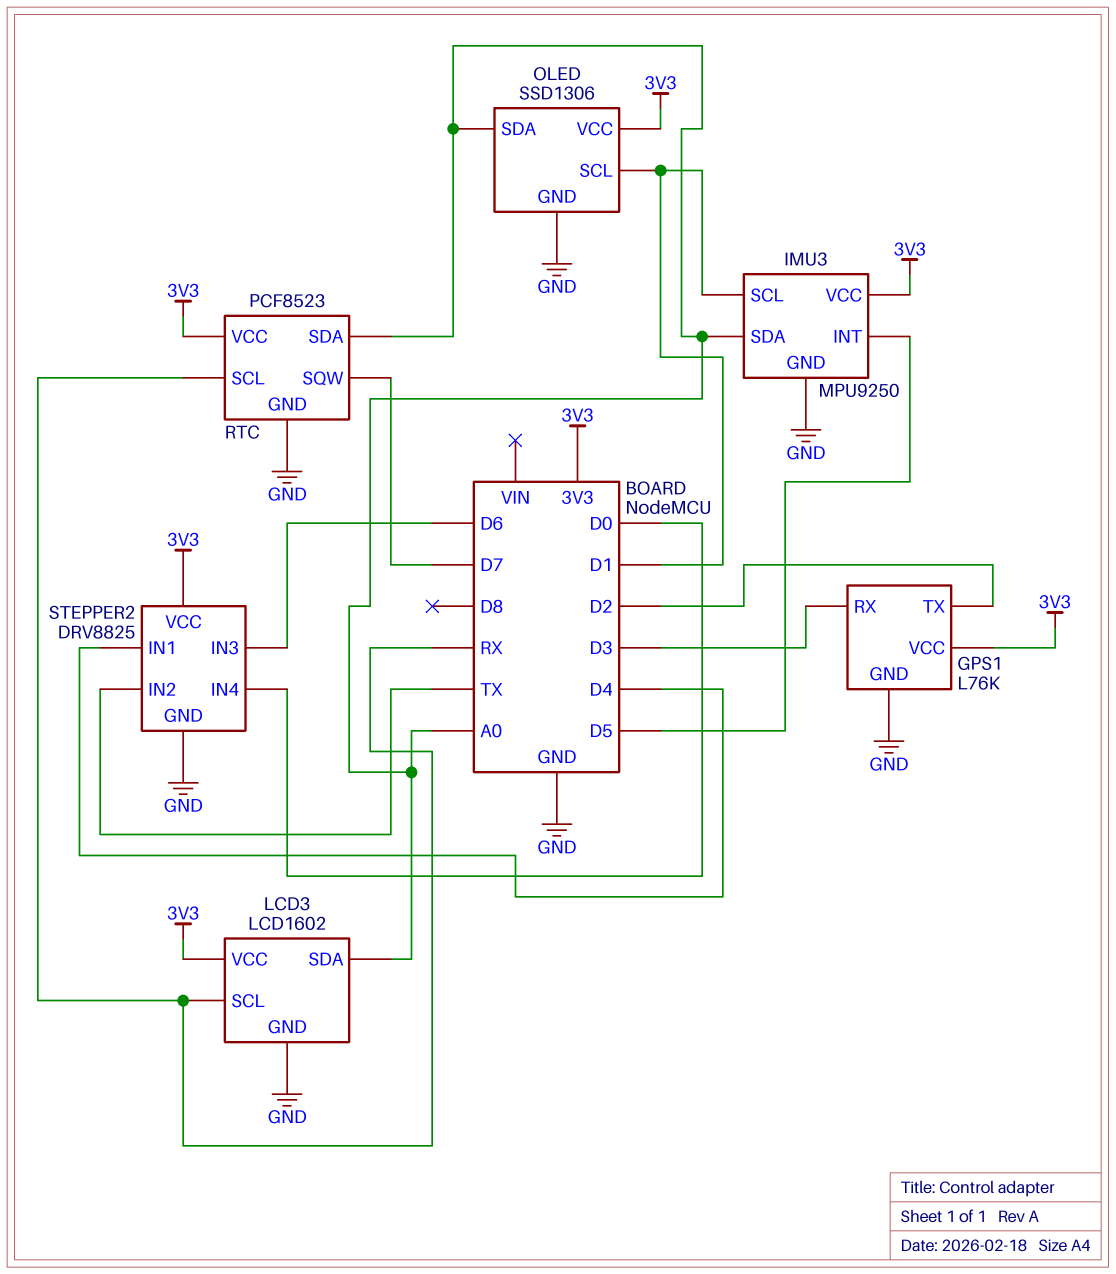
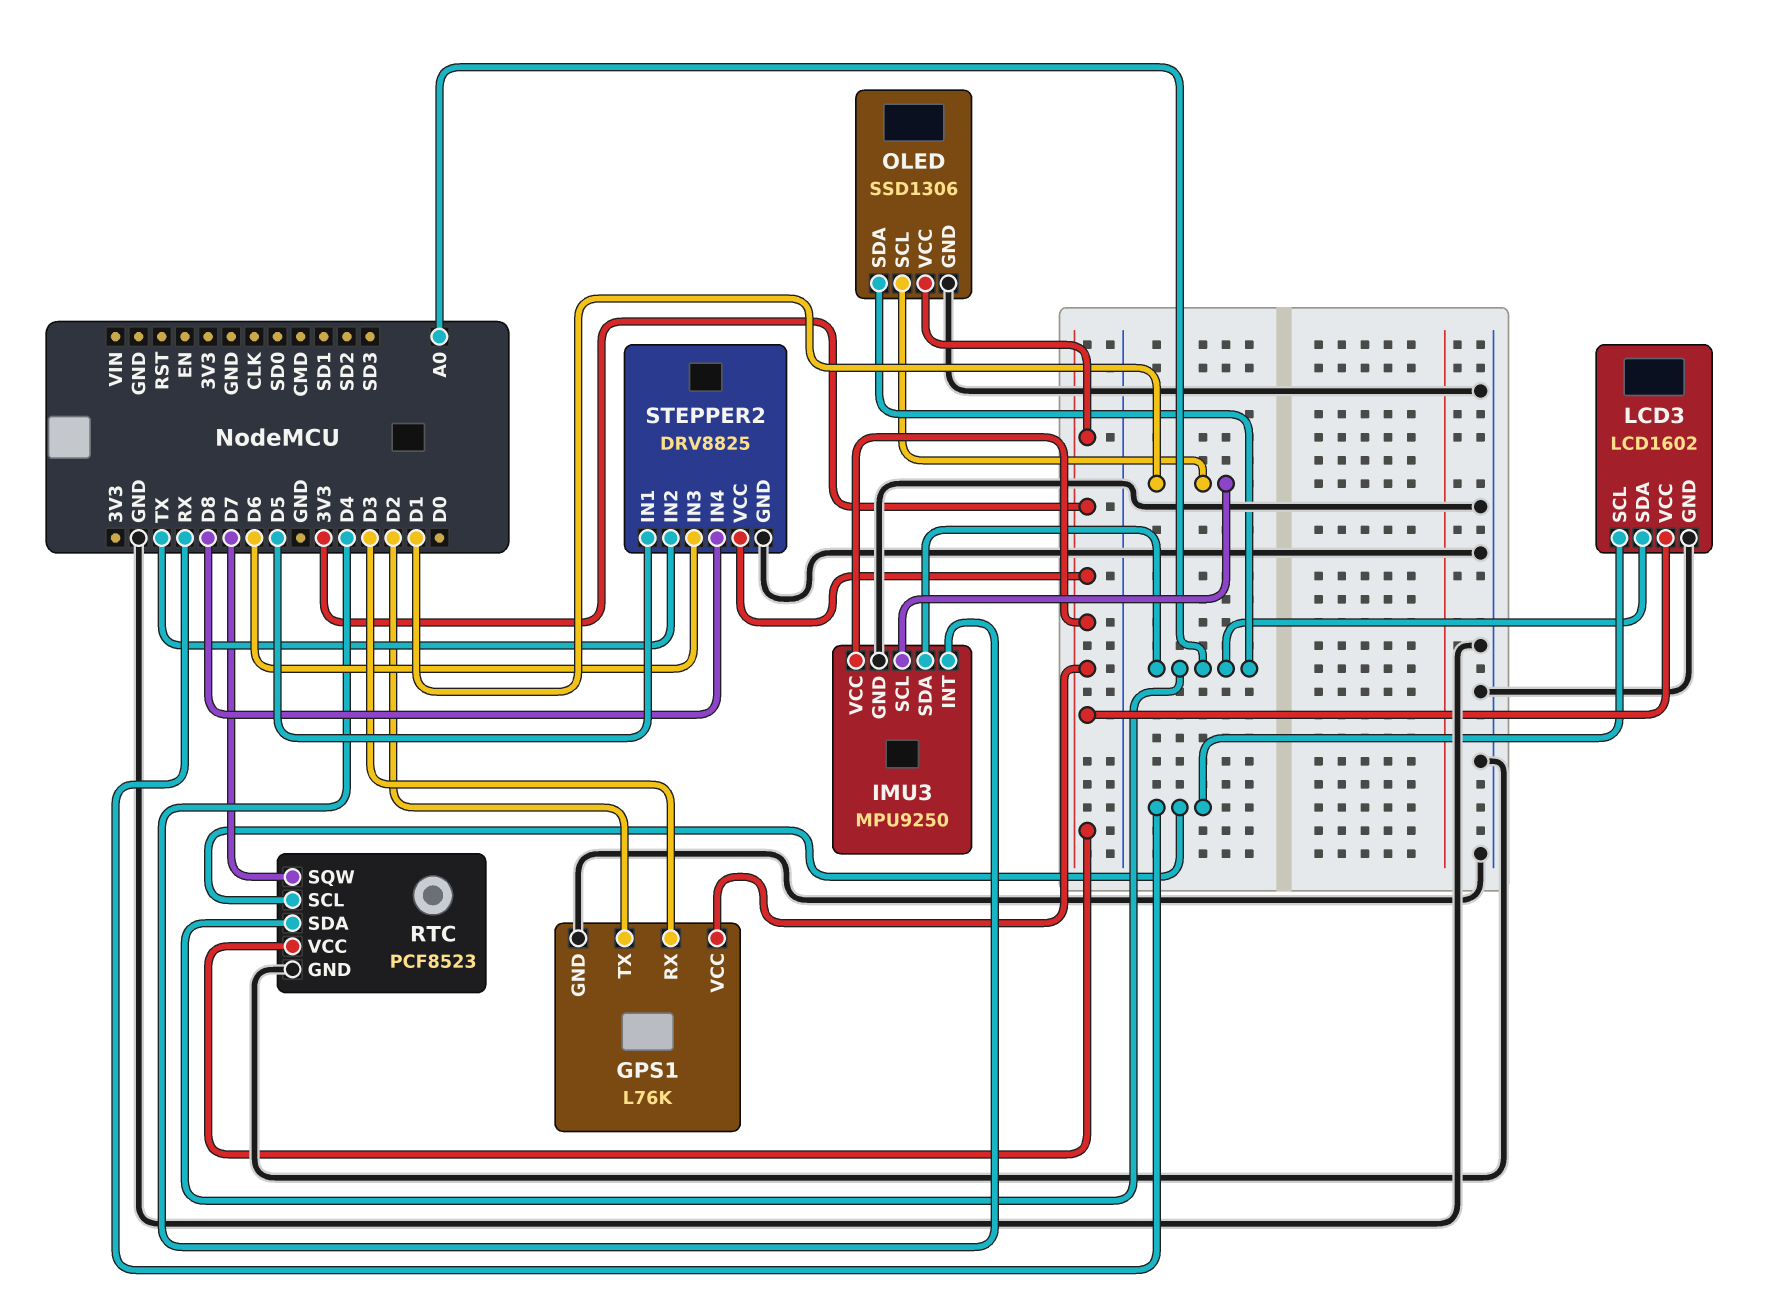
IMU3 pin INT: D5 -> D4
STEPPER2 pin IN1: D4 -> D5
STEPPER2 pin IN4: D0 -> D8

